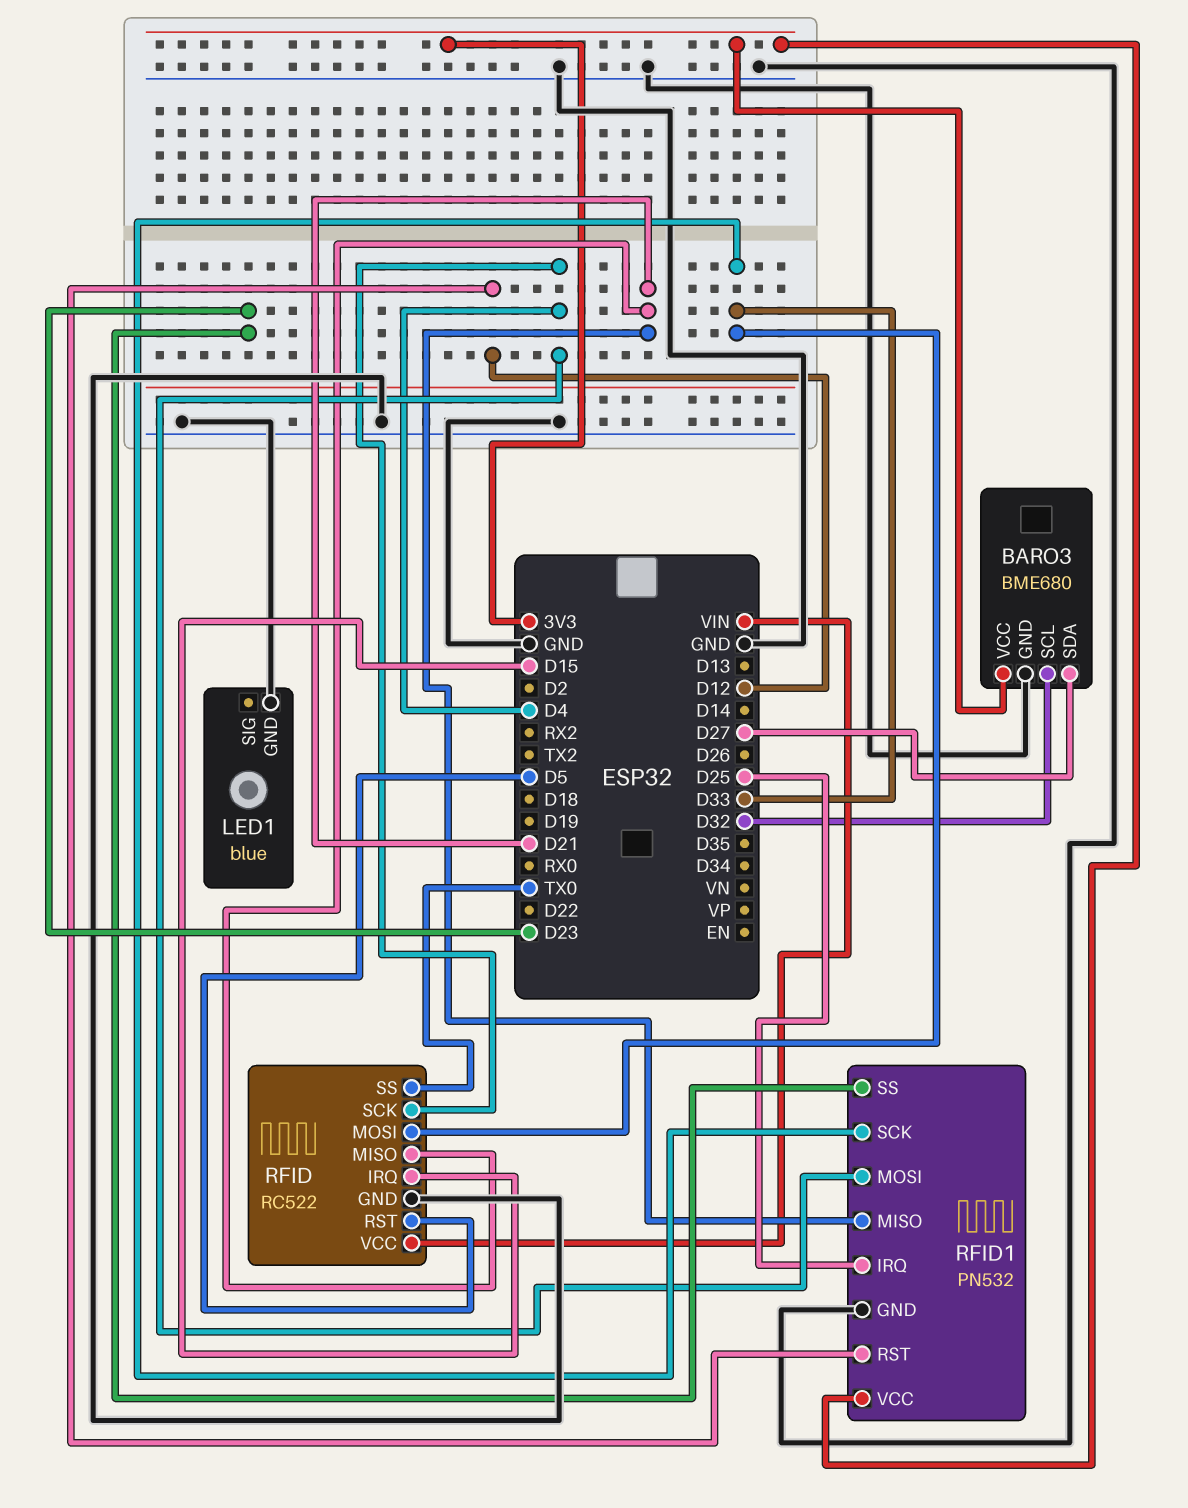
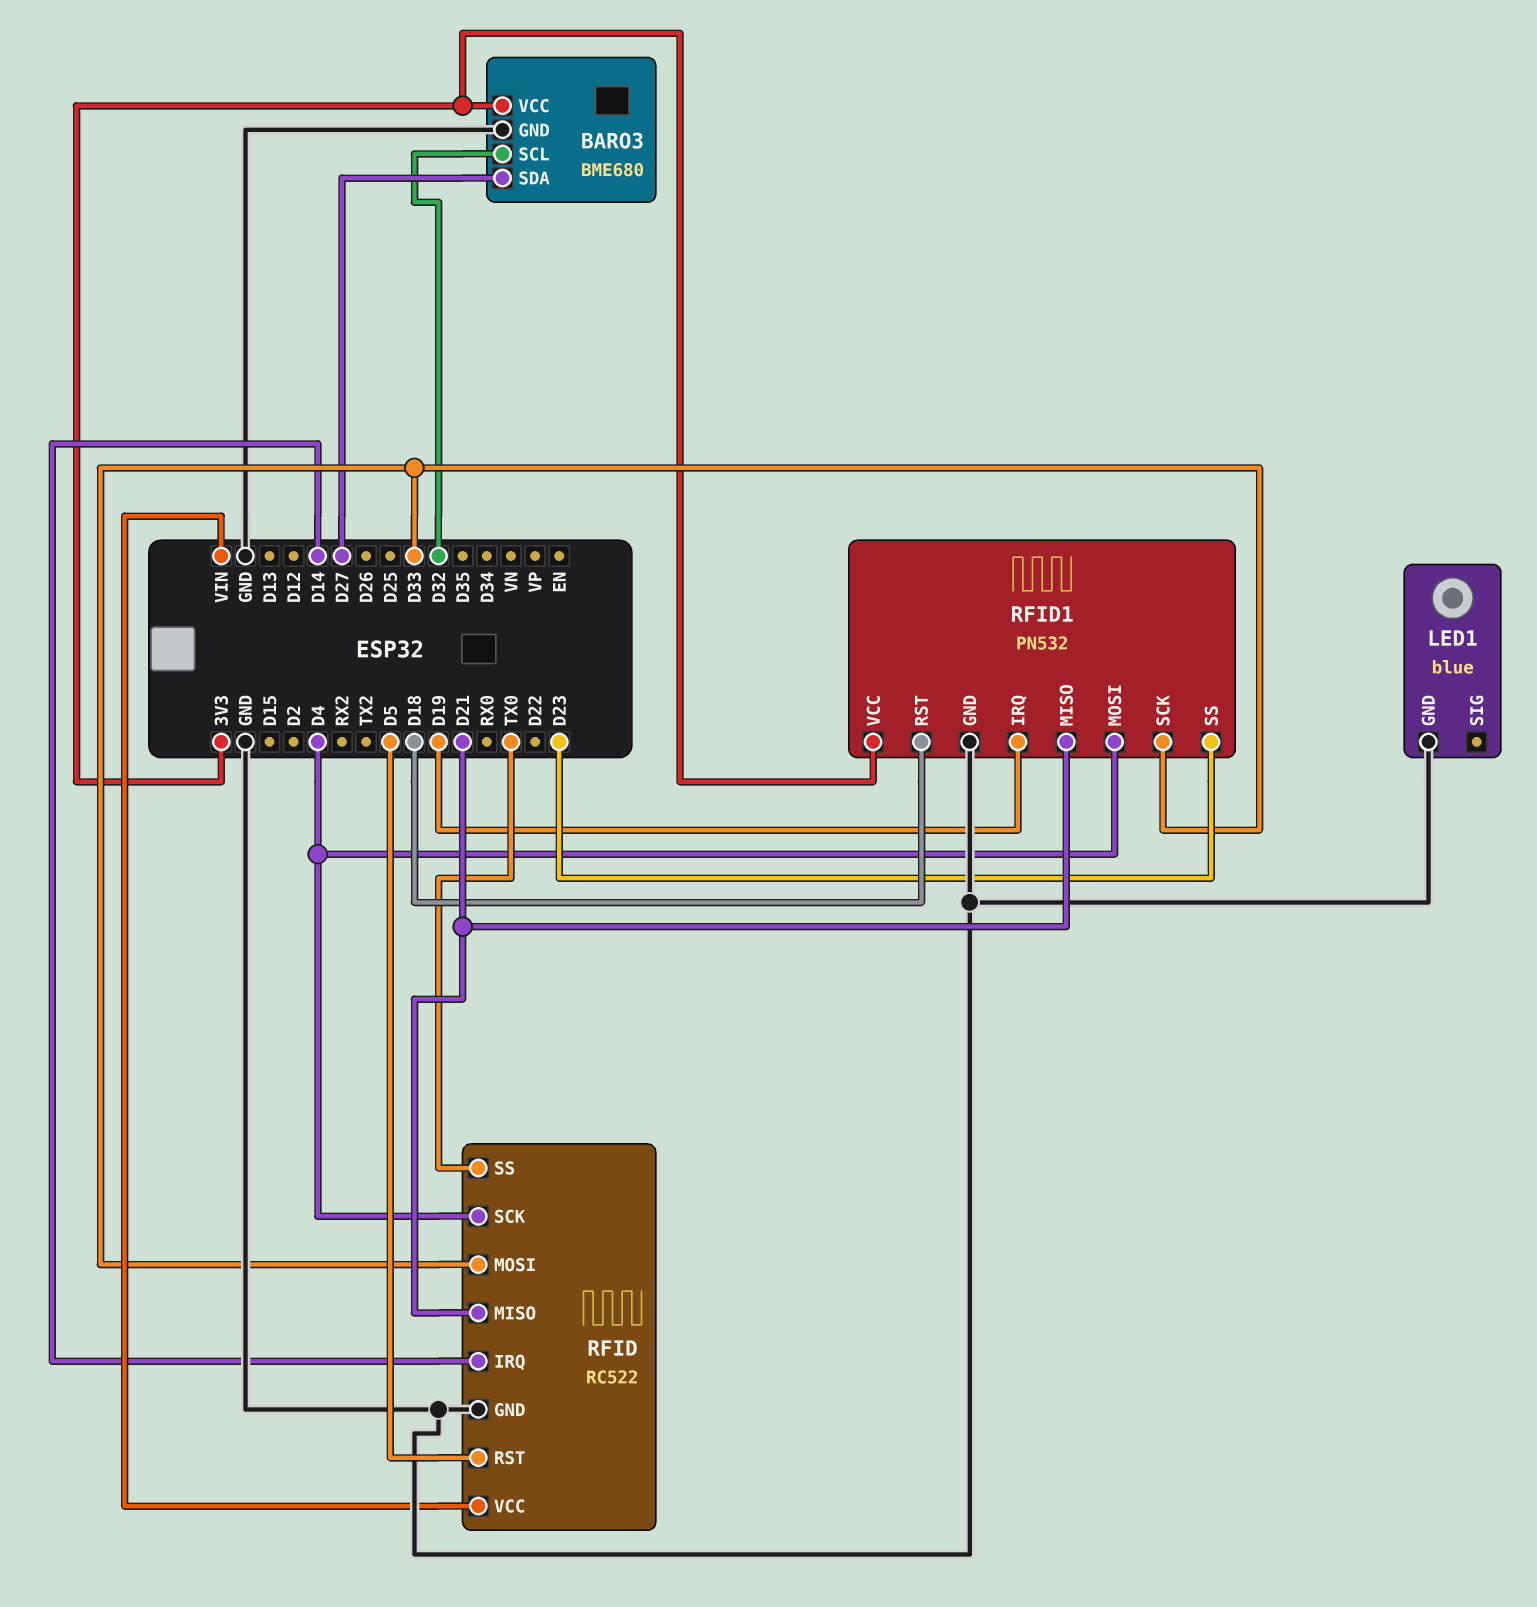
RFID pin IRQ: D15 -> D14
RFID1 pin IRQ: D25 -> D19
RFID1 pin RST: D12 -> D18

